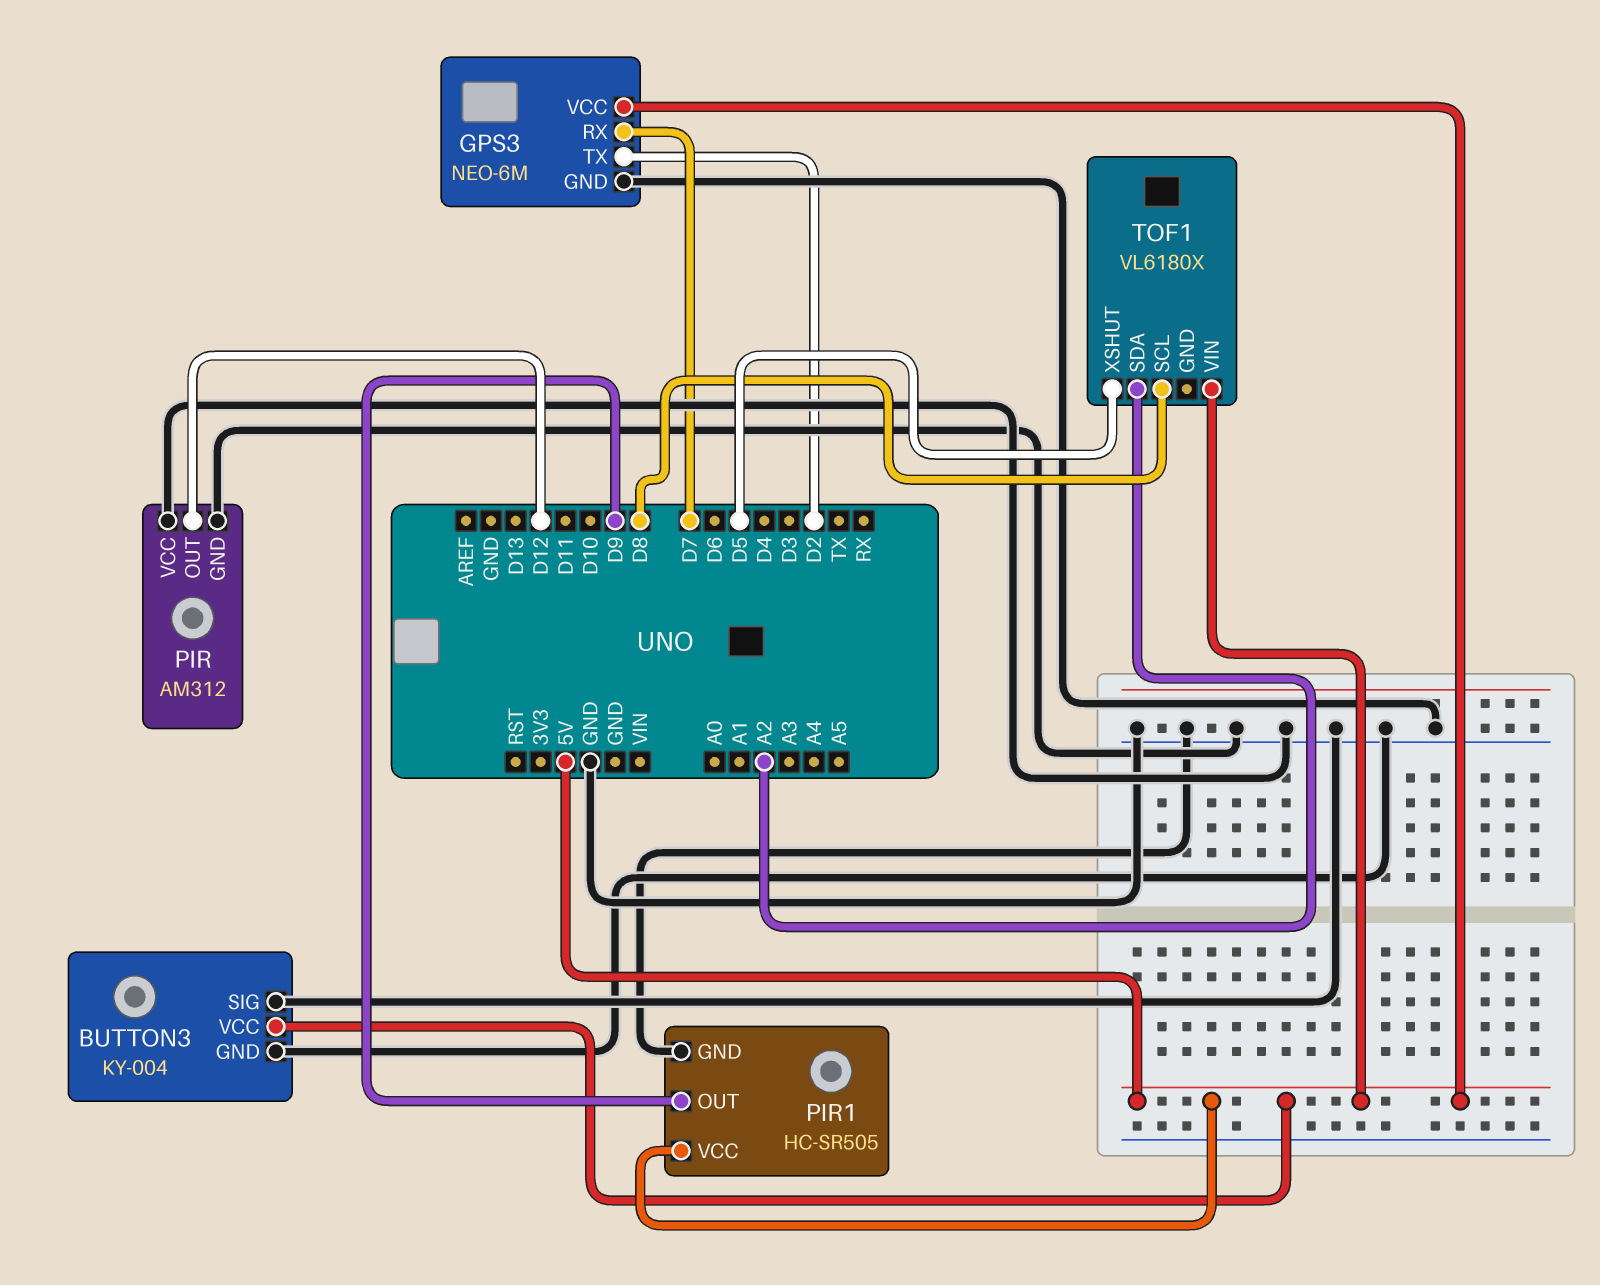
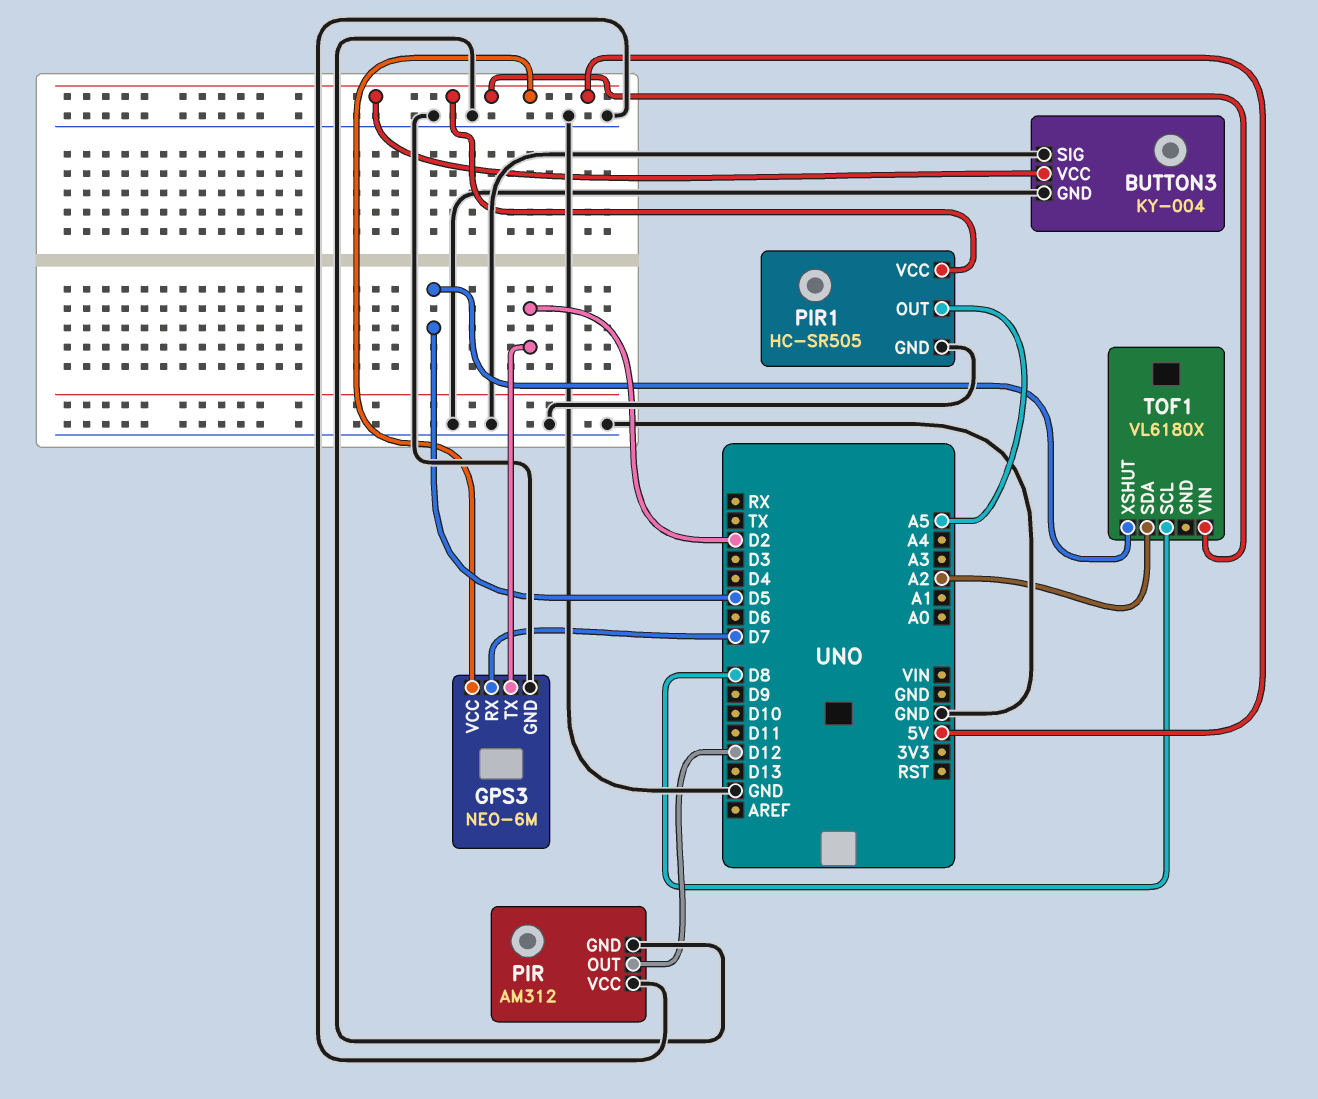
PIR1 pin OUT: D9 -> A5

